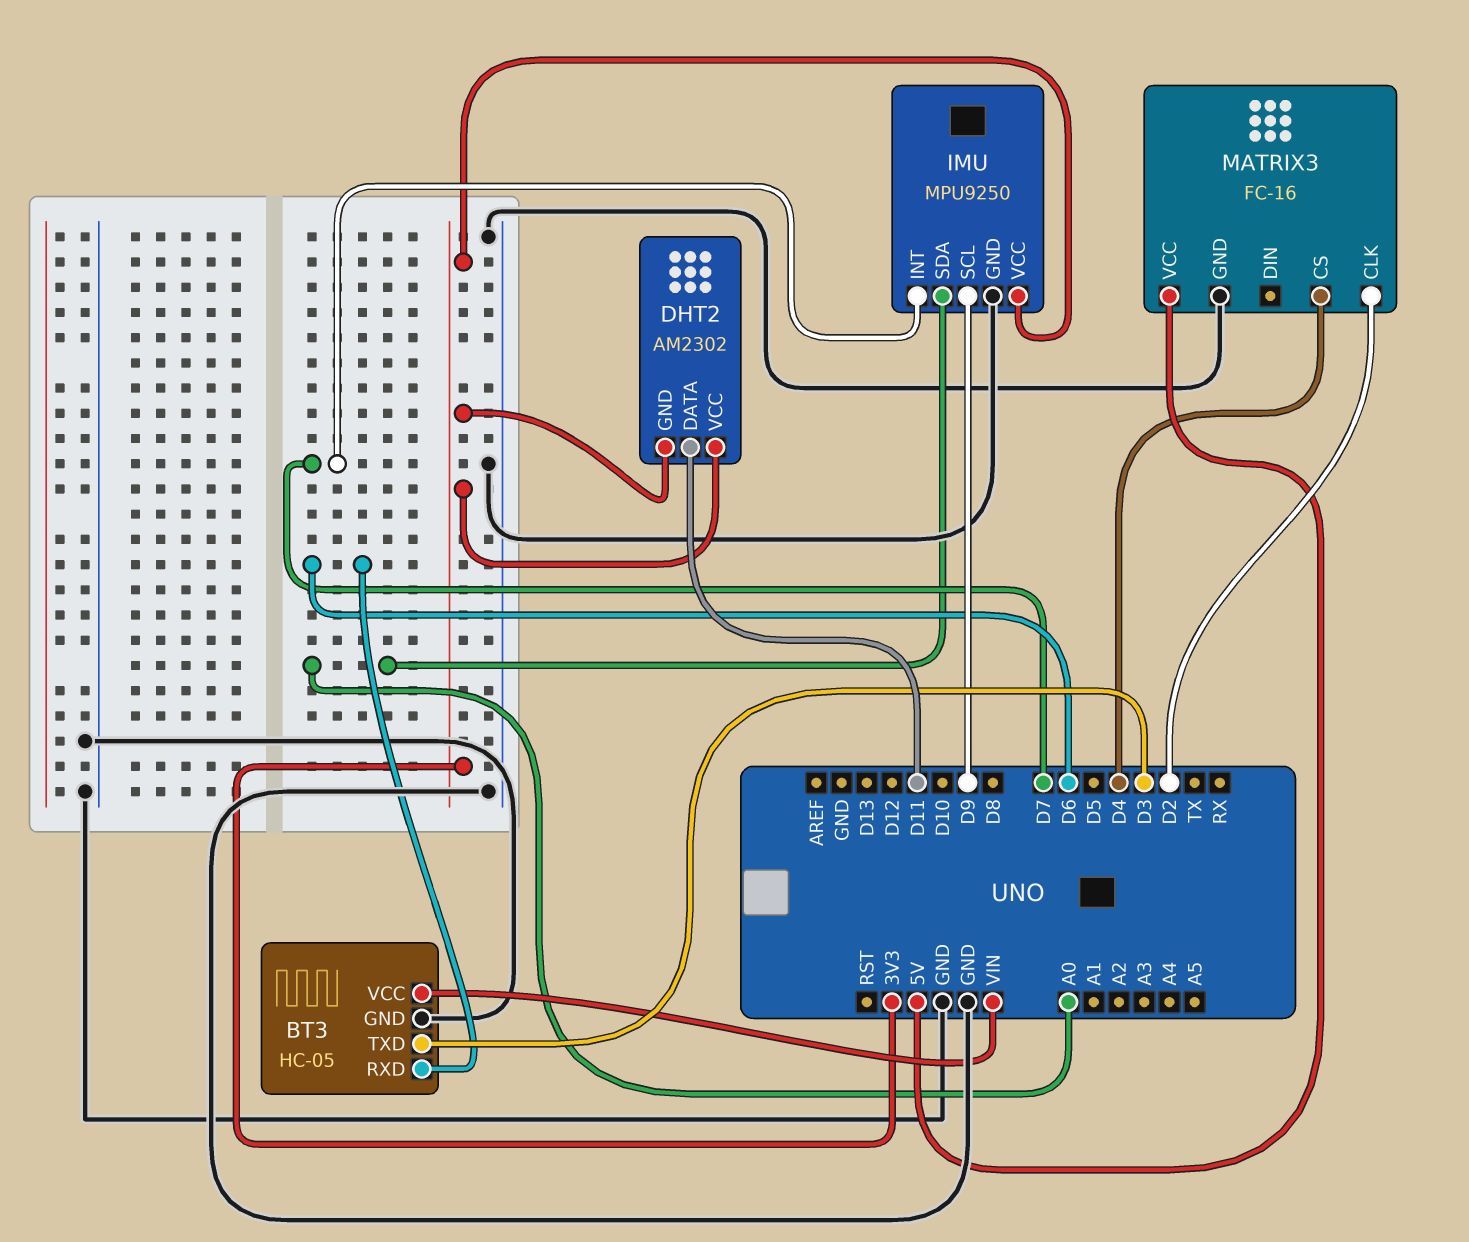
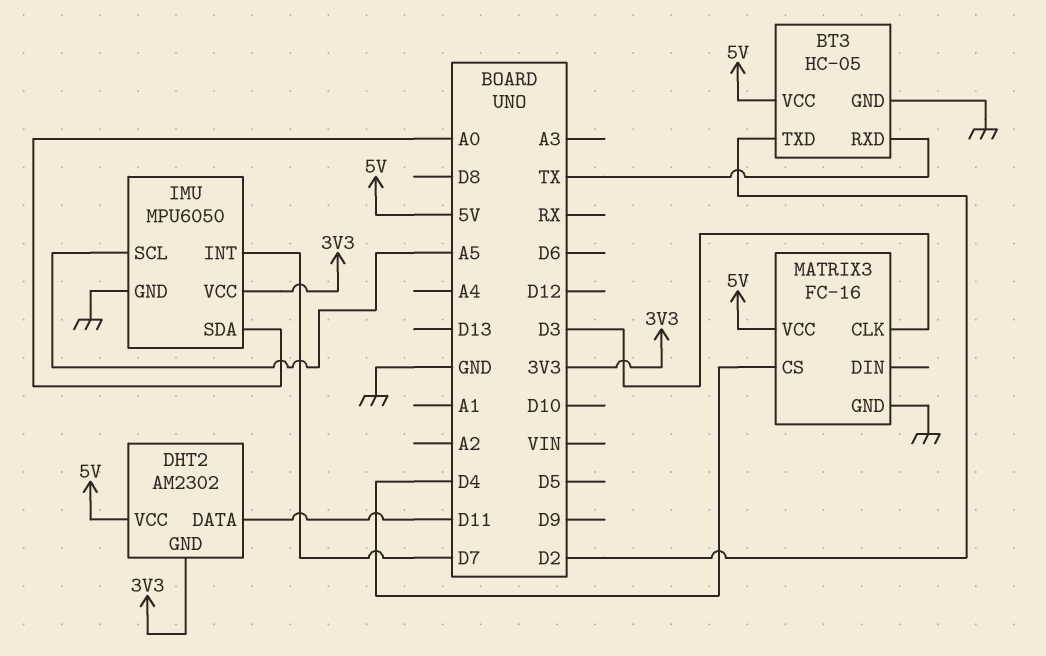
BT3 pin RXD: D6 -> TX
BT3 pin TXD: D3 -> D2
BT3 pin VCC: VIN -> 5V
DHT2 pin VCC: 3V3 -> 5V
IMU: MPU9250 -> MPU6050
IMU pin SCL: D9 -> A5
MATRIX3 pin CLK: D2 -> D3

